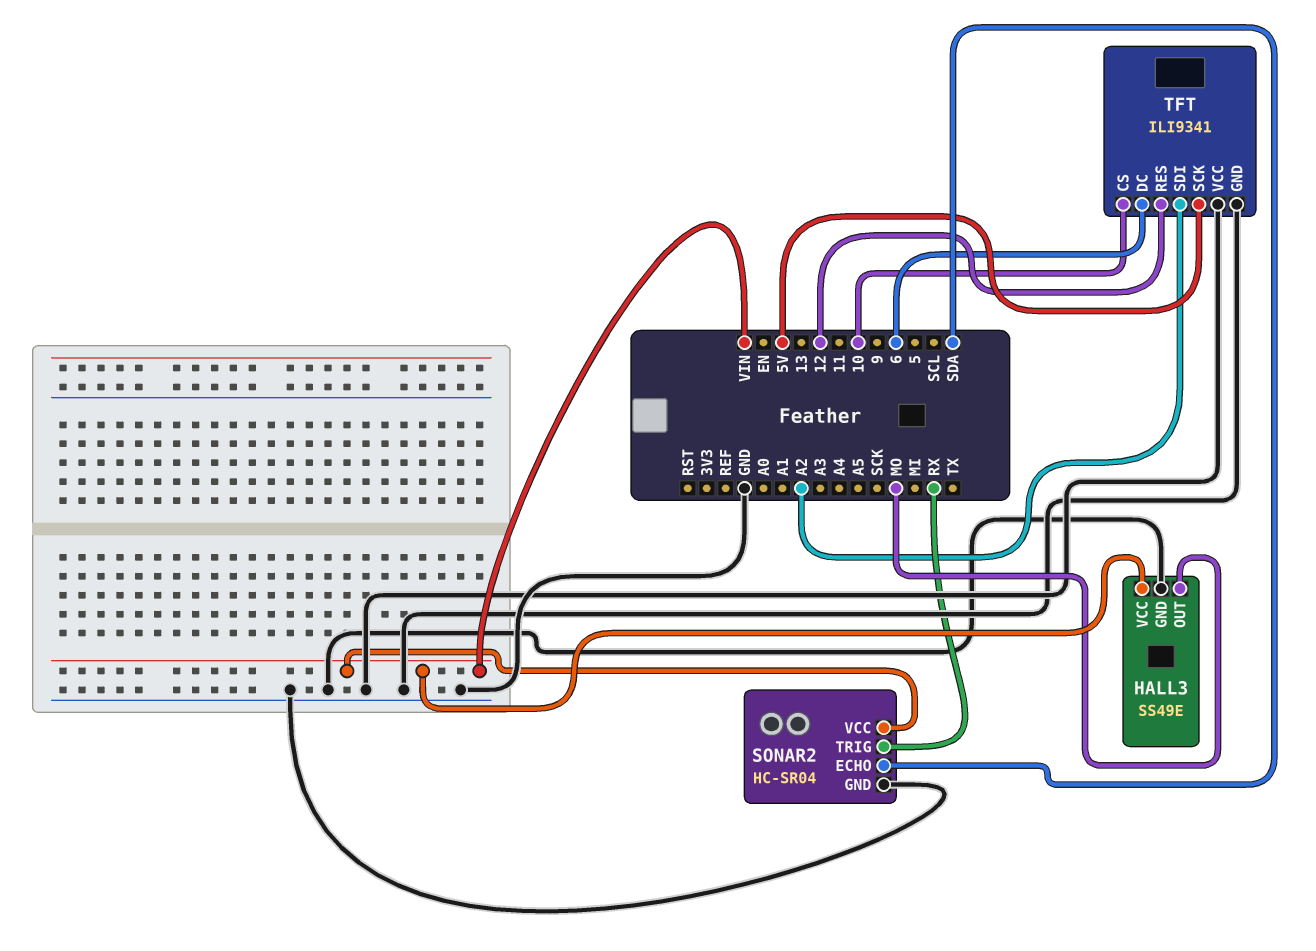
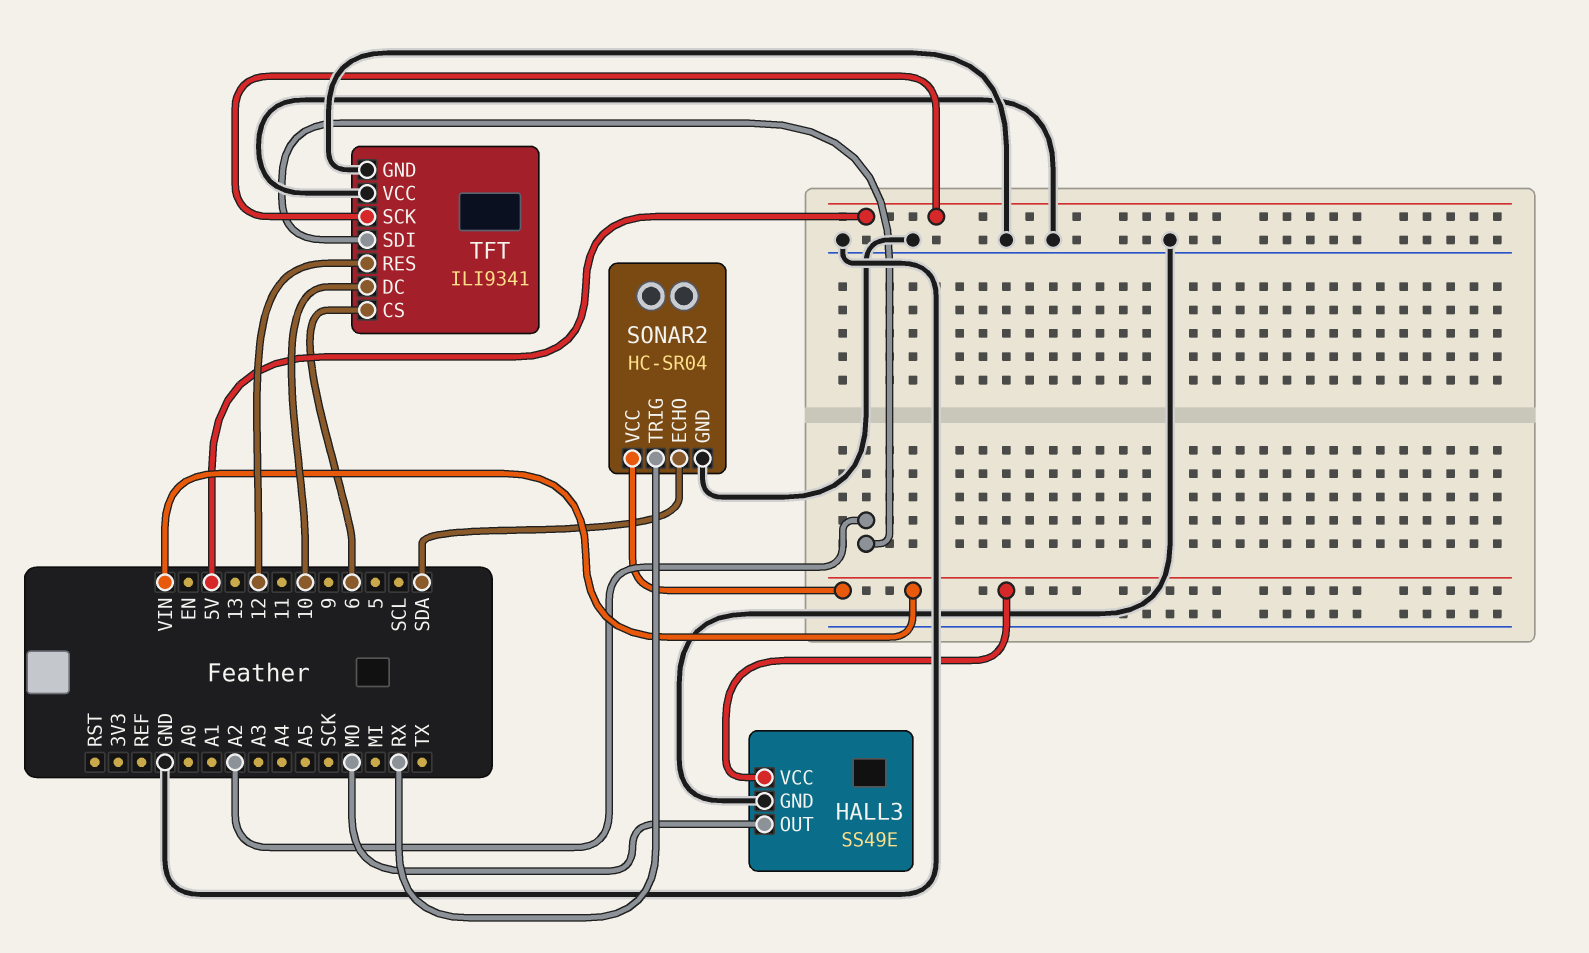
TFT pin CS: 10 -> 6
TFT pin DC: 6 -> 10

